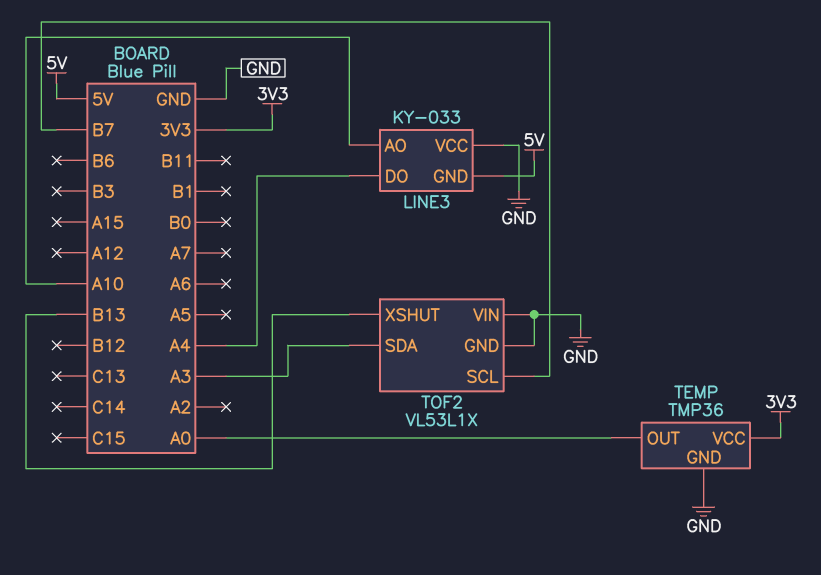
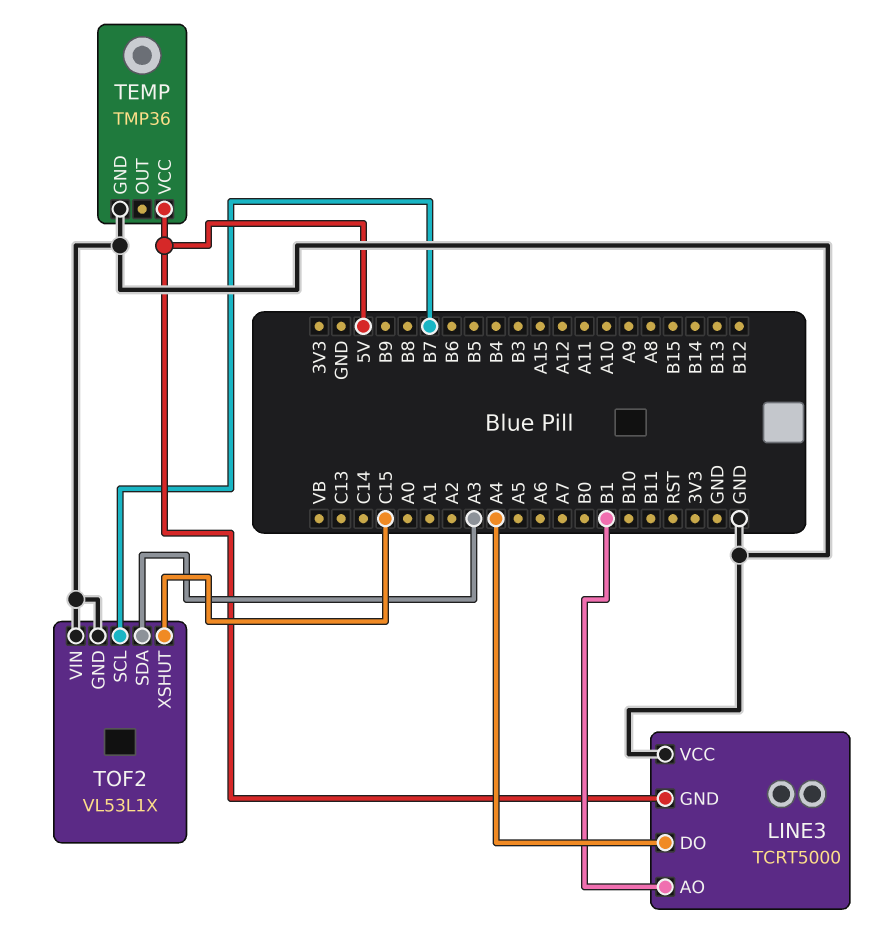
LINE3: KY-033 -> TCRT5000
LINE3 pin AO: A10 -> B1
TEMP pin OUT: A0 -> none
TEMP pin VCC: 3V3 -> 5V
TOF2 pin XSHUT: B13 -> C15

